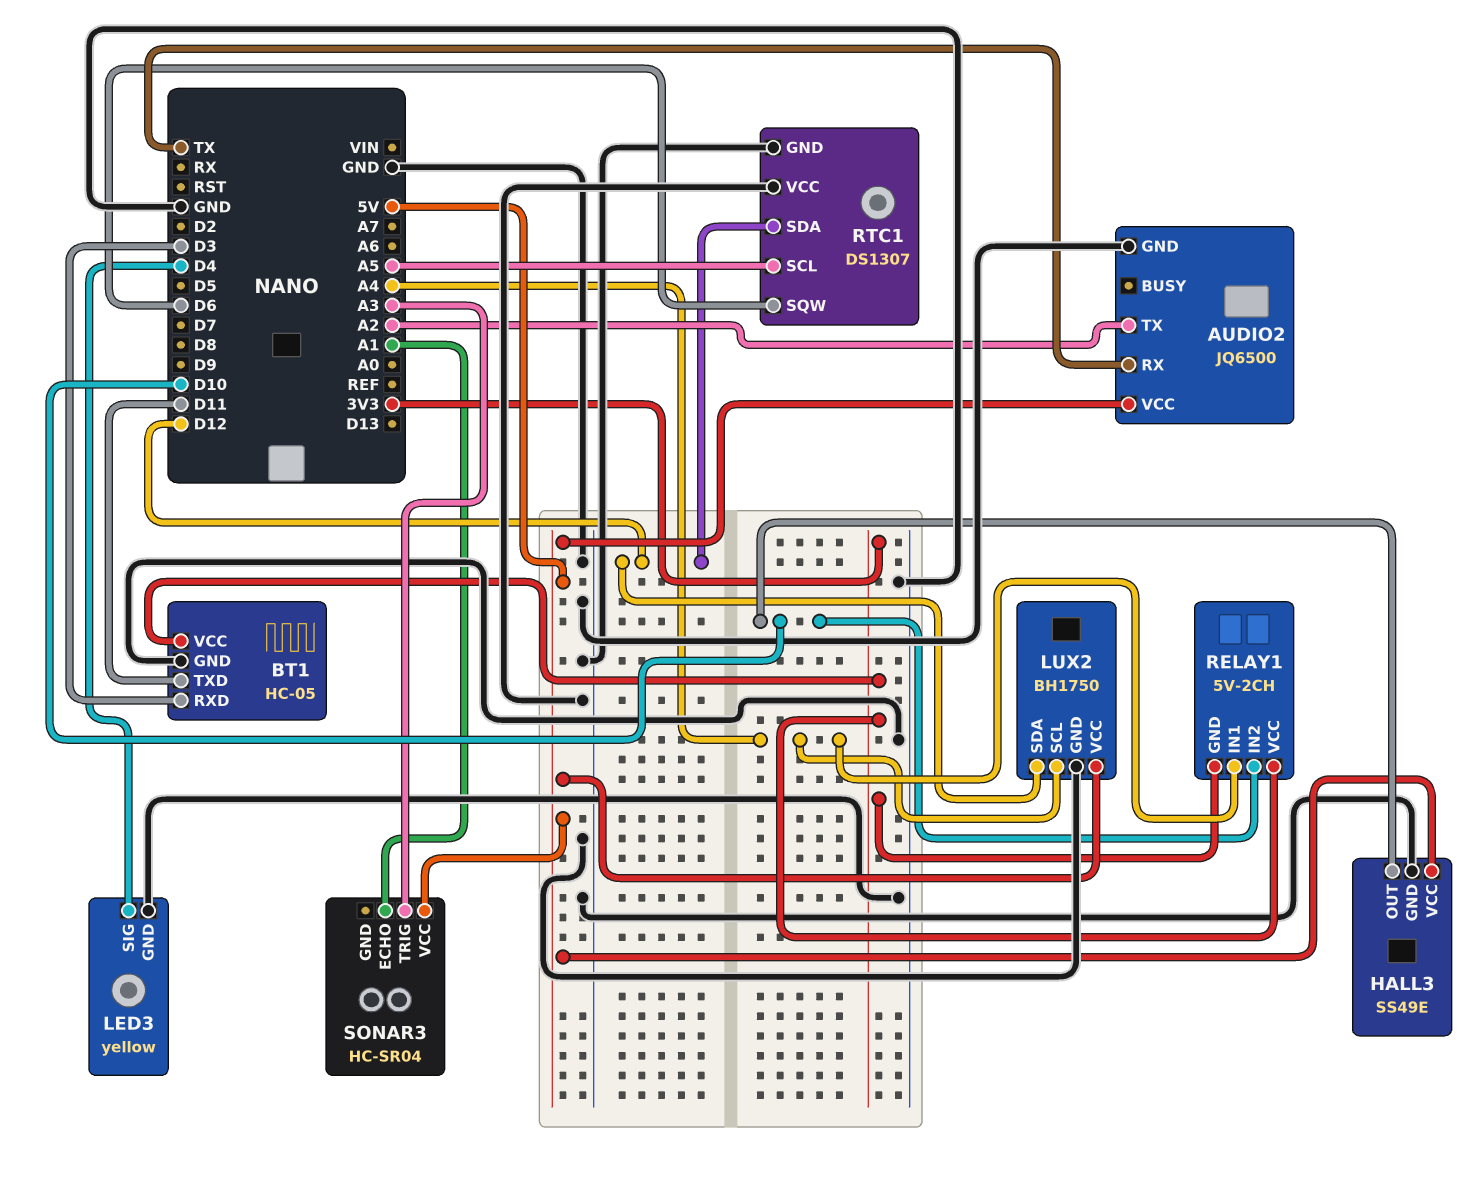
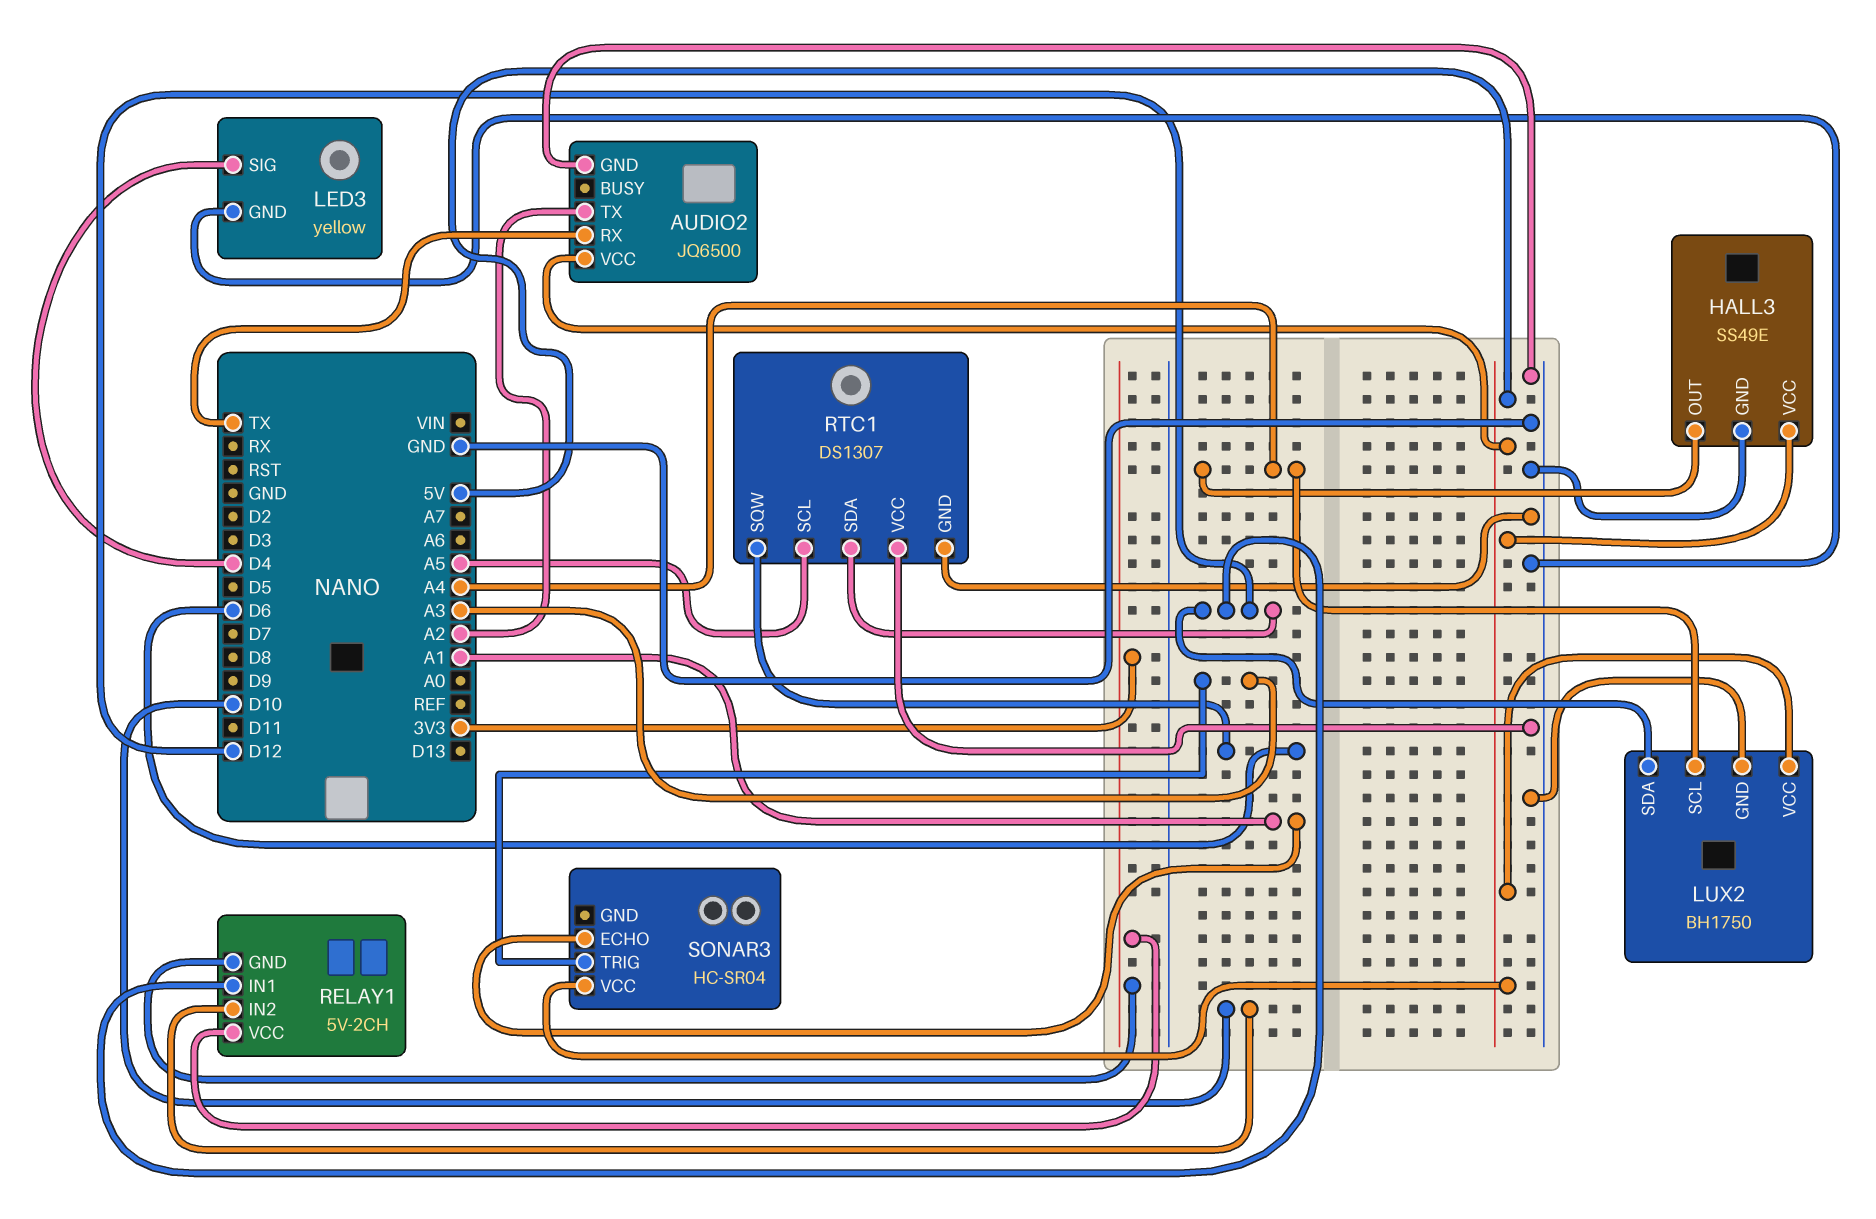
BT1: HC-05 -> none
BT1 pin GND: GND -> none
BT1 pin RXD: D3 -> none
BT1 pin TXD: D11 -> none
BT1 pin VCC: 3V3 -> none
HALL3 pin OUT: D10 -> A4
RELAY1 pin IN1: A4 -> D12

